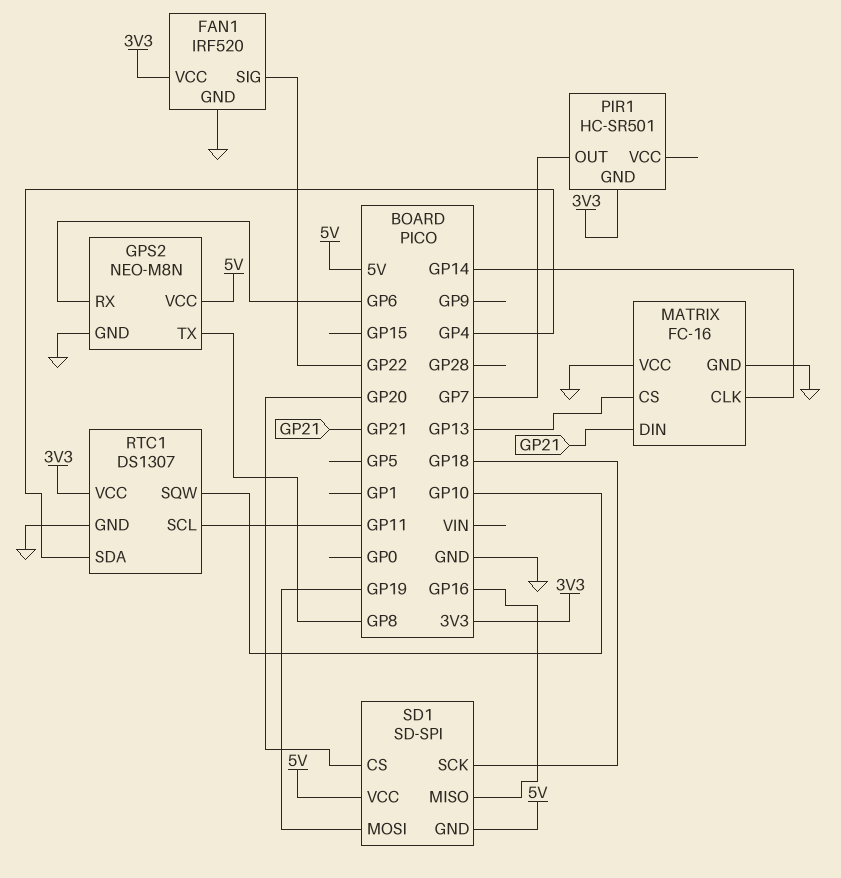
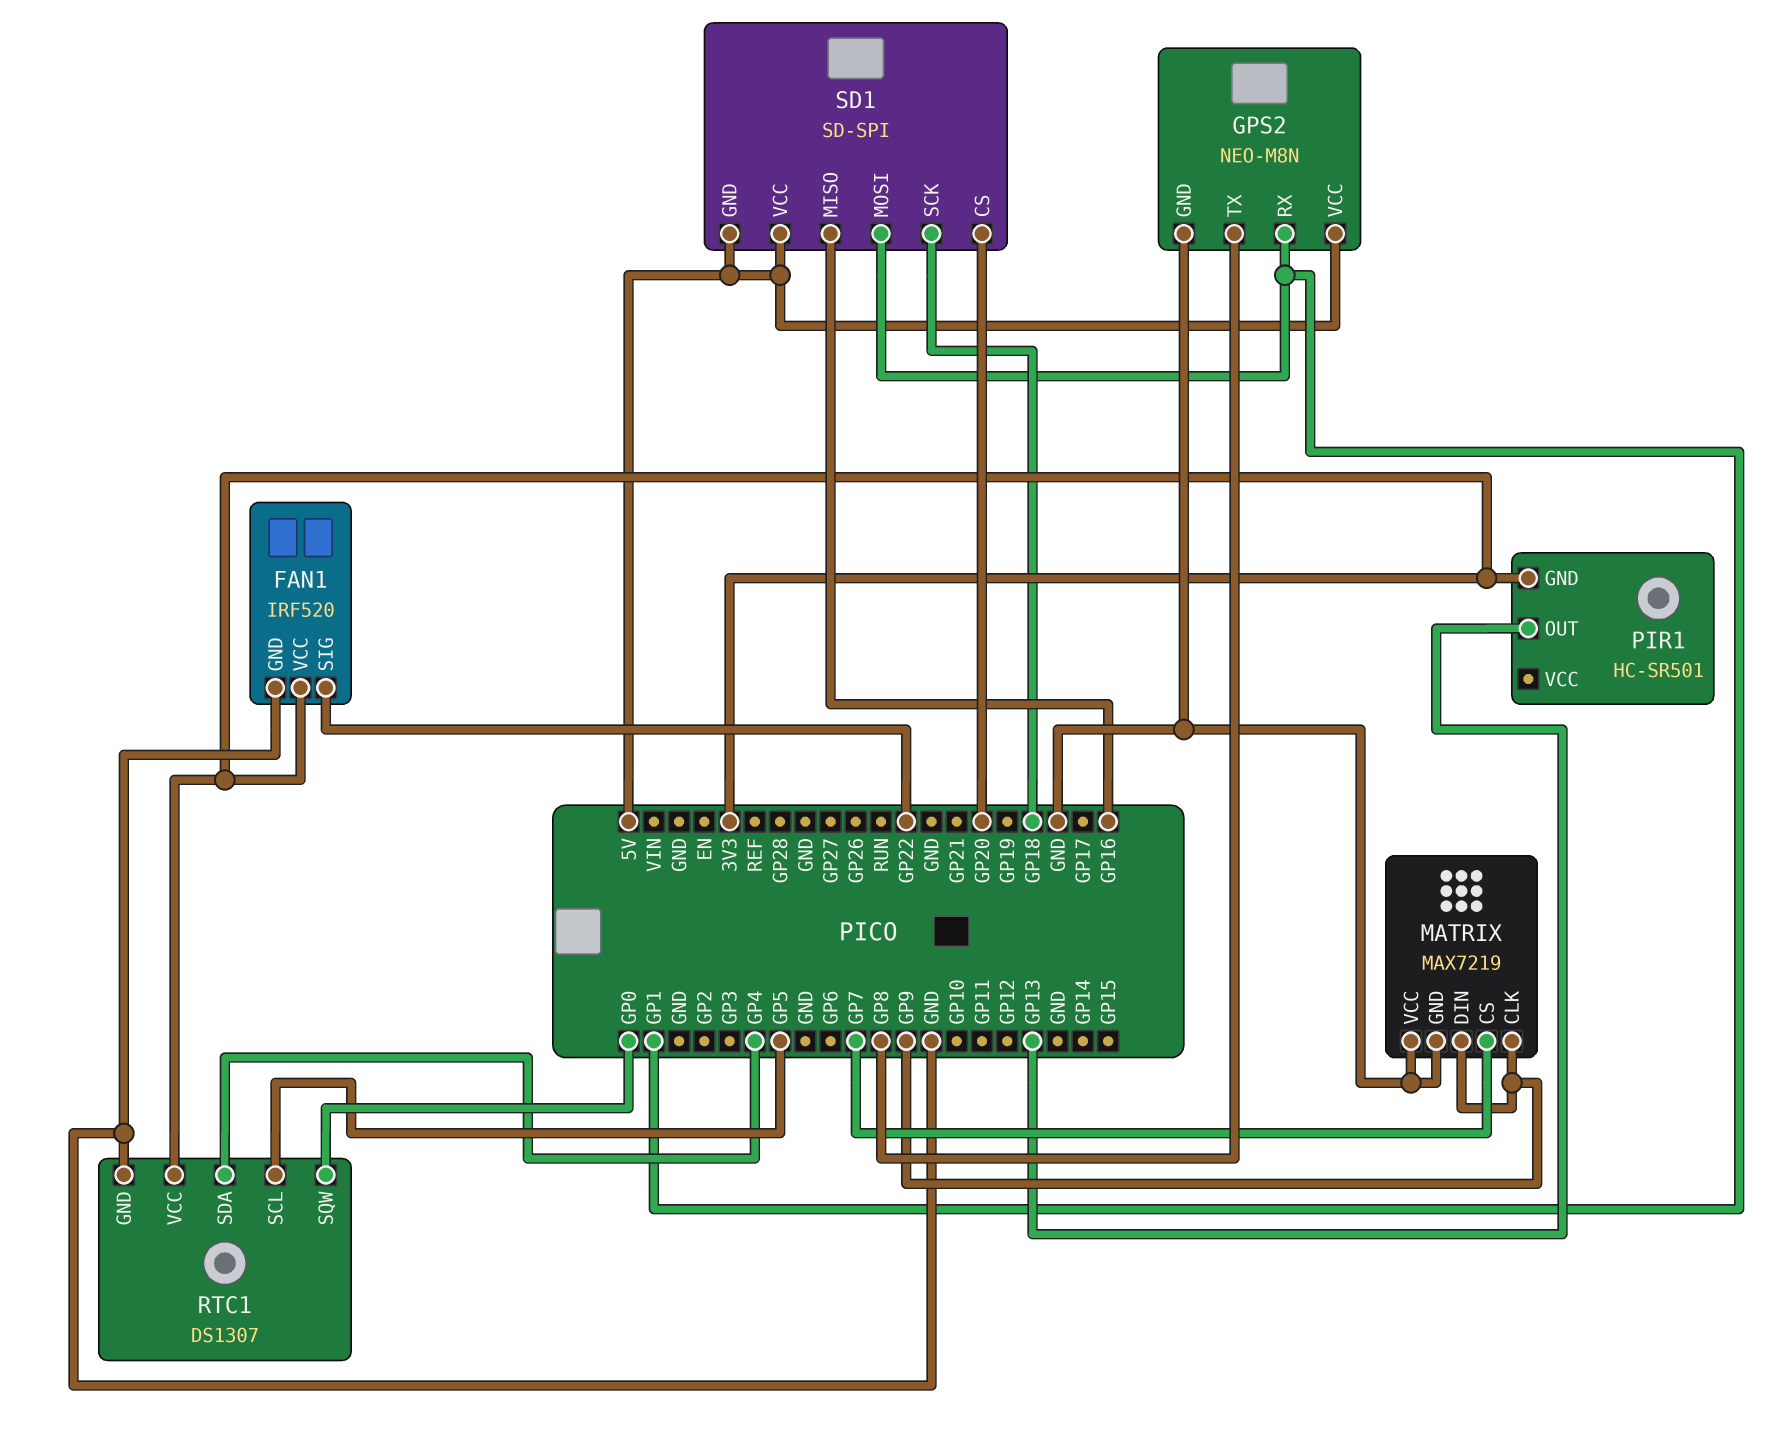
GPS2 pin RX: GP6 -> GP1
MATRIX: FC-16 -> MAX7219
MATRIX pin CLK: GP14 -> GP9
MATRIX pin CS: GP13 -> GP7
MATRIX pin DIN: GP21 -> GP9
PIR1 pin OUT: GP7 -> GP13
RTC1 pin SCL: GP11 -> GP5
RTC1 pin SQW: GP10 -> GP0
SD1 pin MOSI: GP19 -> GP1

